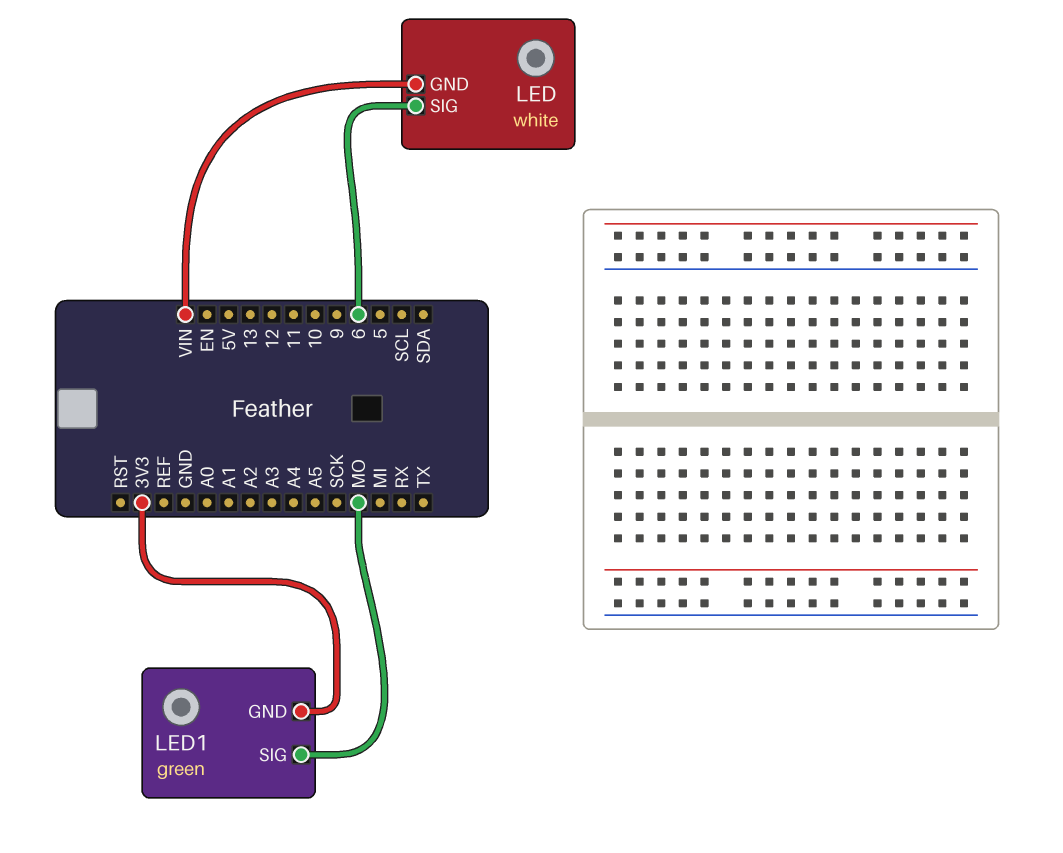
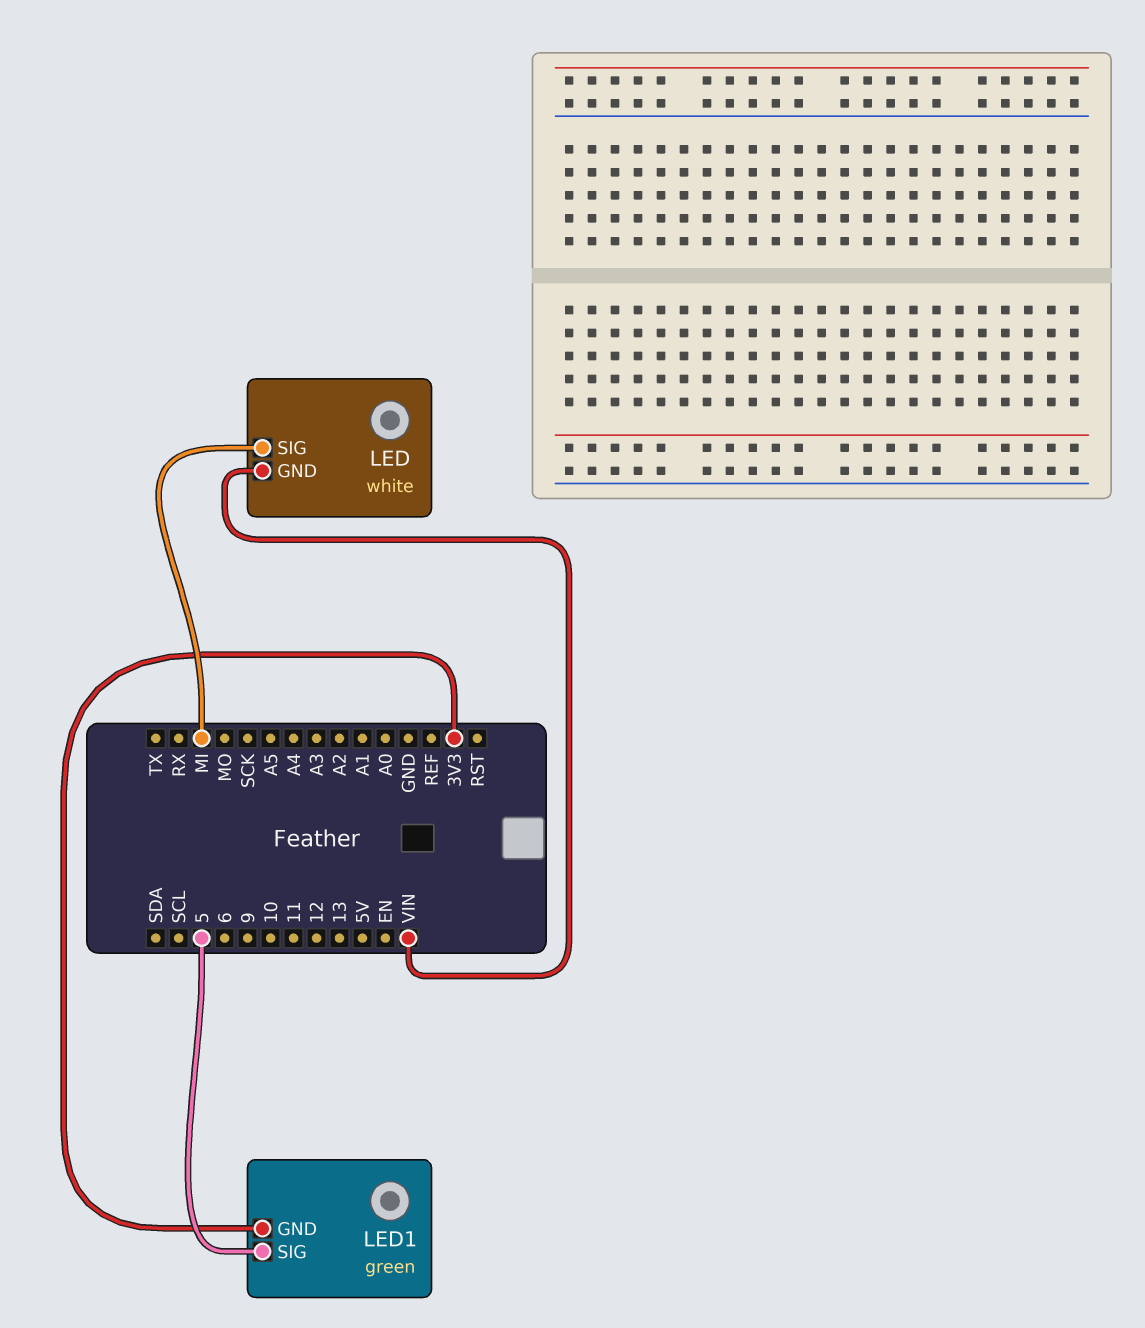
LED pin SIG: 6 -> MI
LED1 pin SIG: MO -> 5

